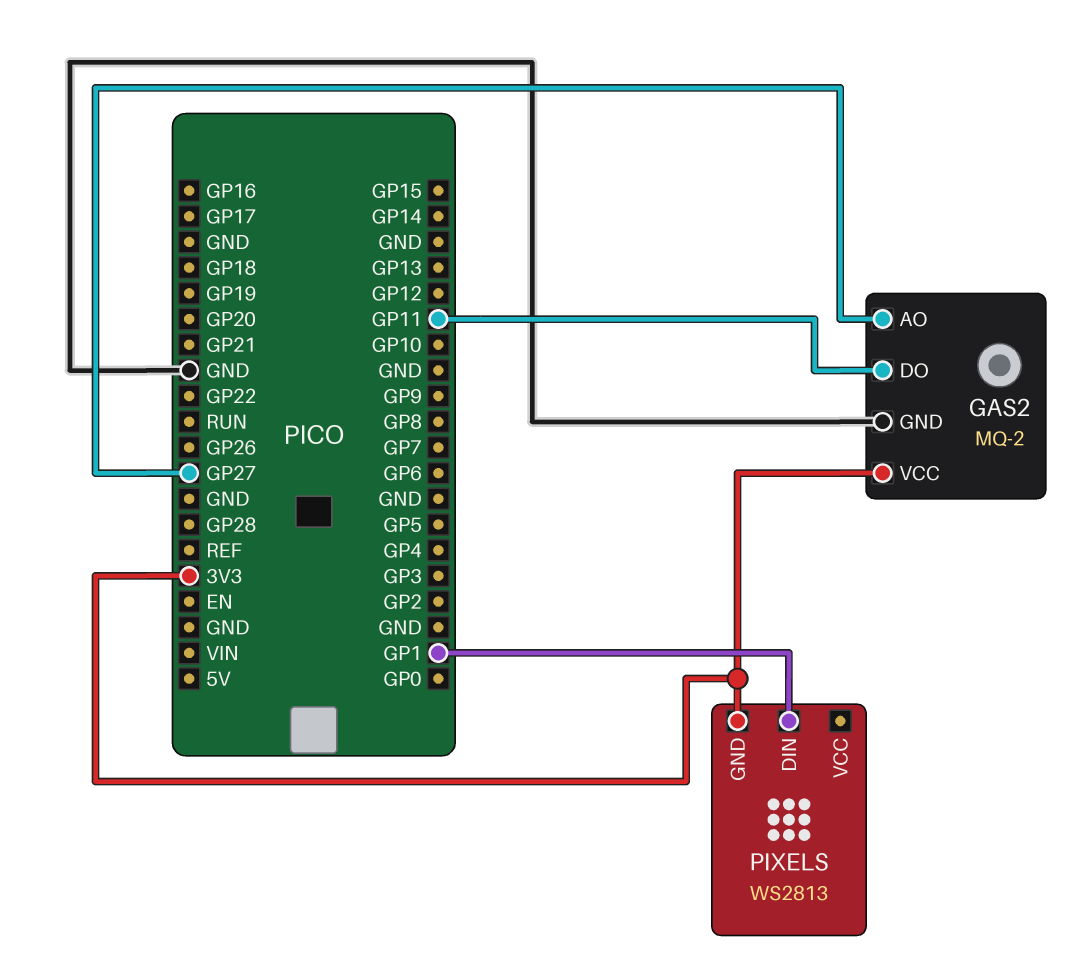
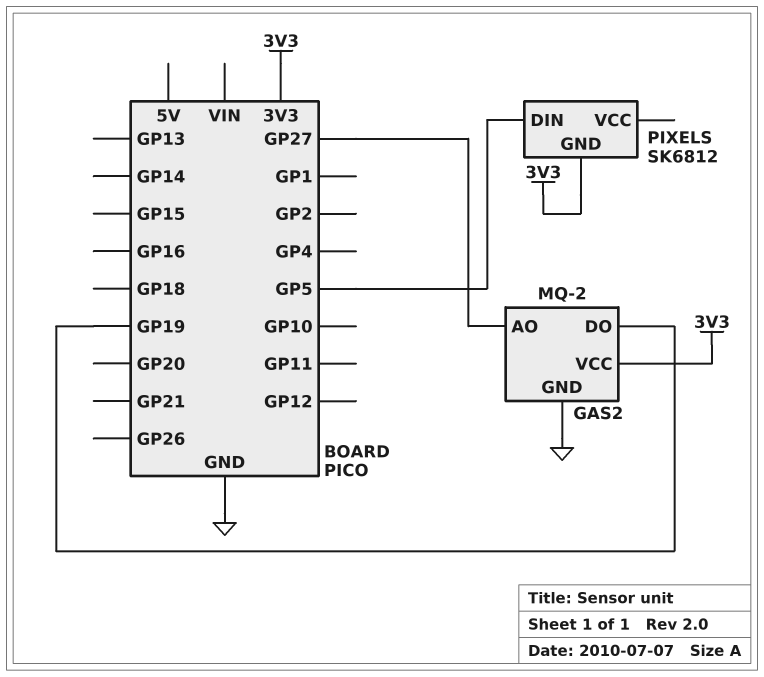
GAS2 pin DO: GP11 -> GP19
PIXELS: WS2813 -> SK6812
PIXELS pin DIN: GP1 -> GP5

